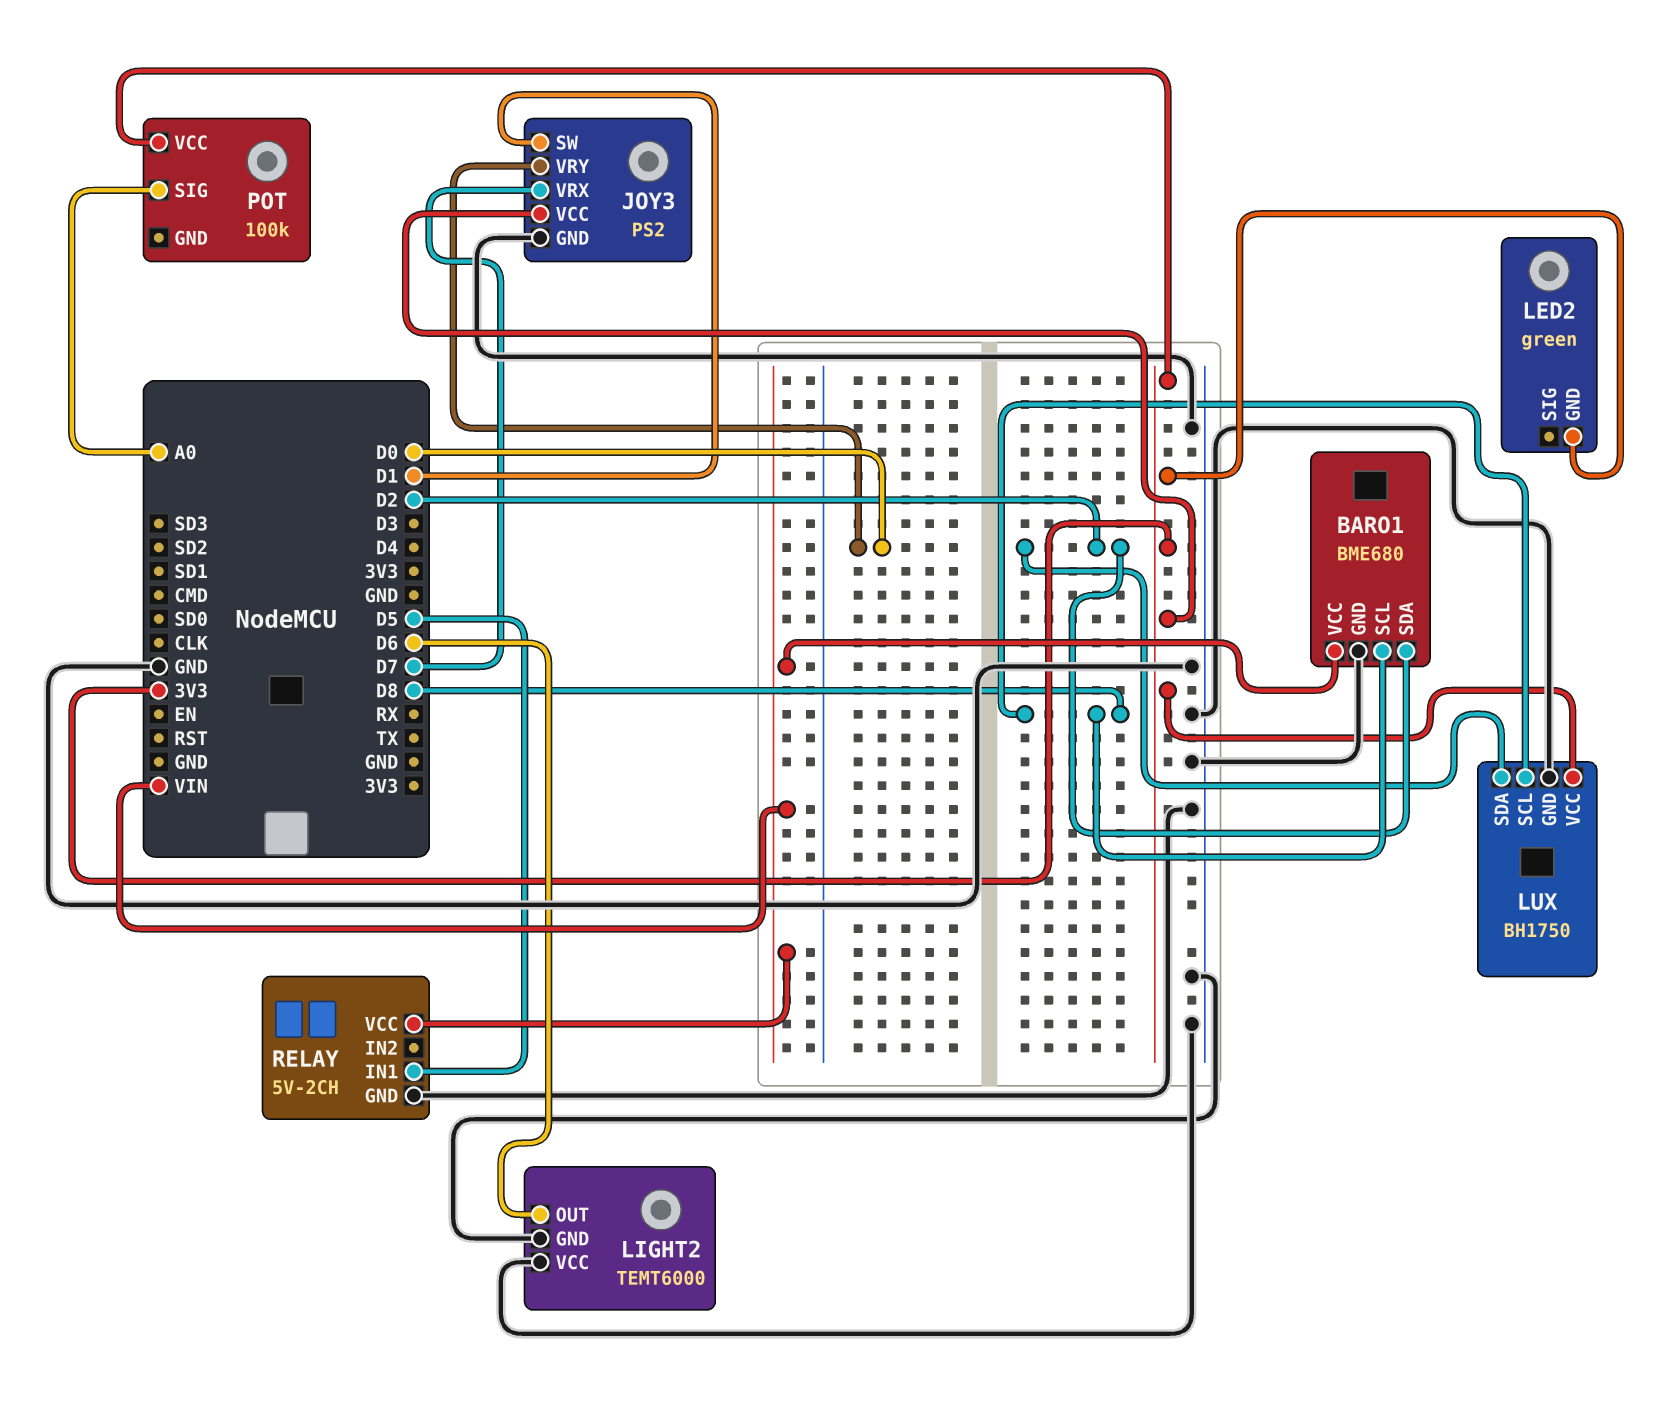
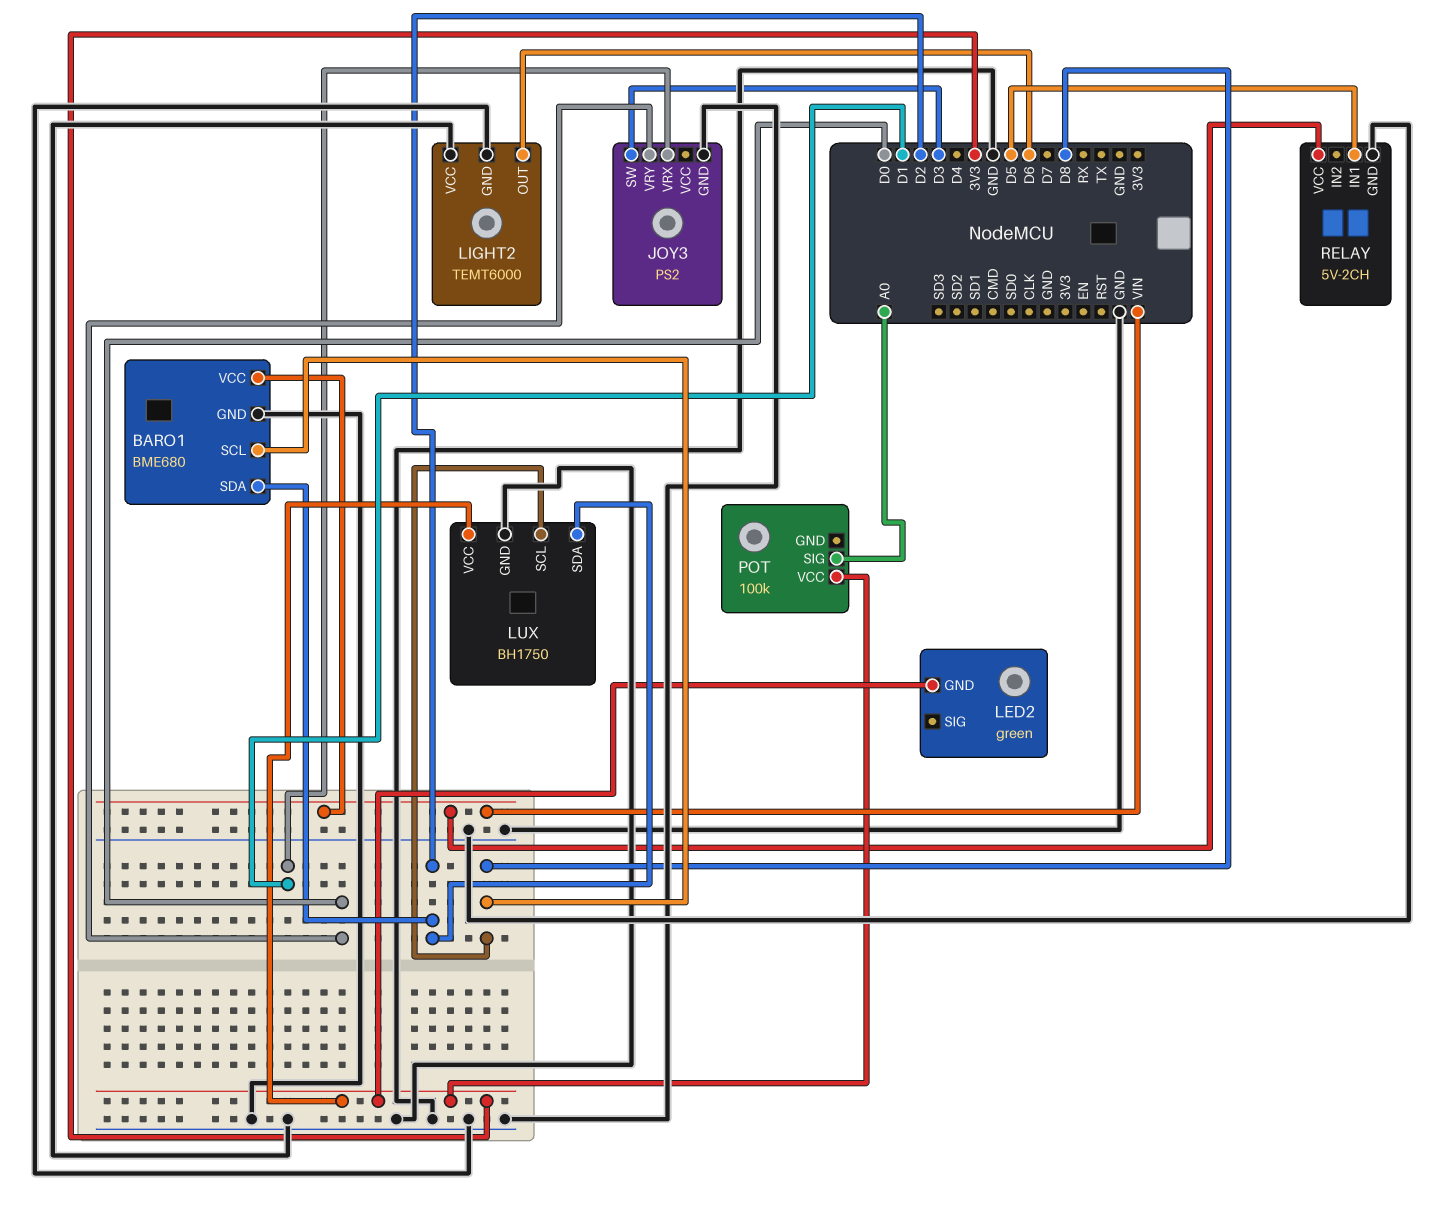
JOY3 pin SW: D1 -> D3
JOY3 pin VCC: 3V3 -> none
JOY3 pin VRX: D7 -> D1

